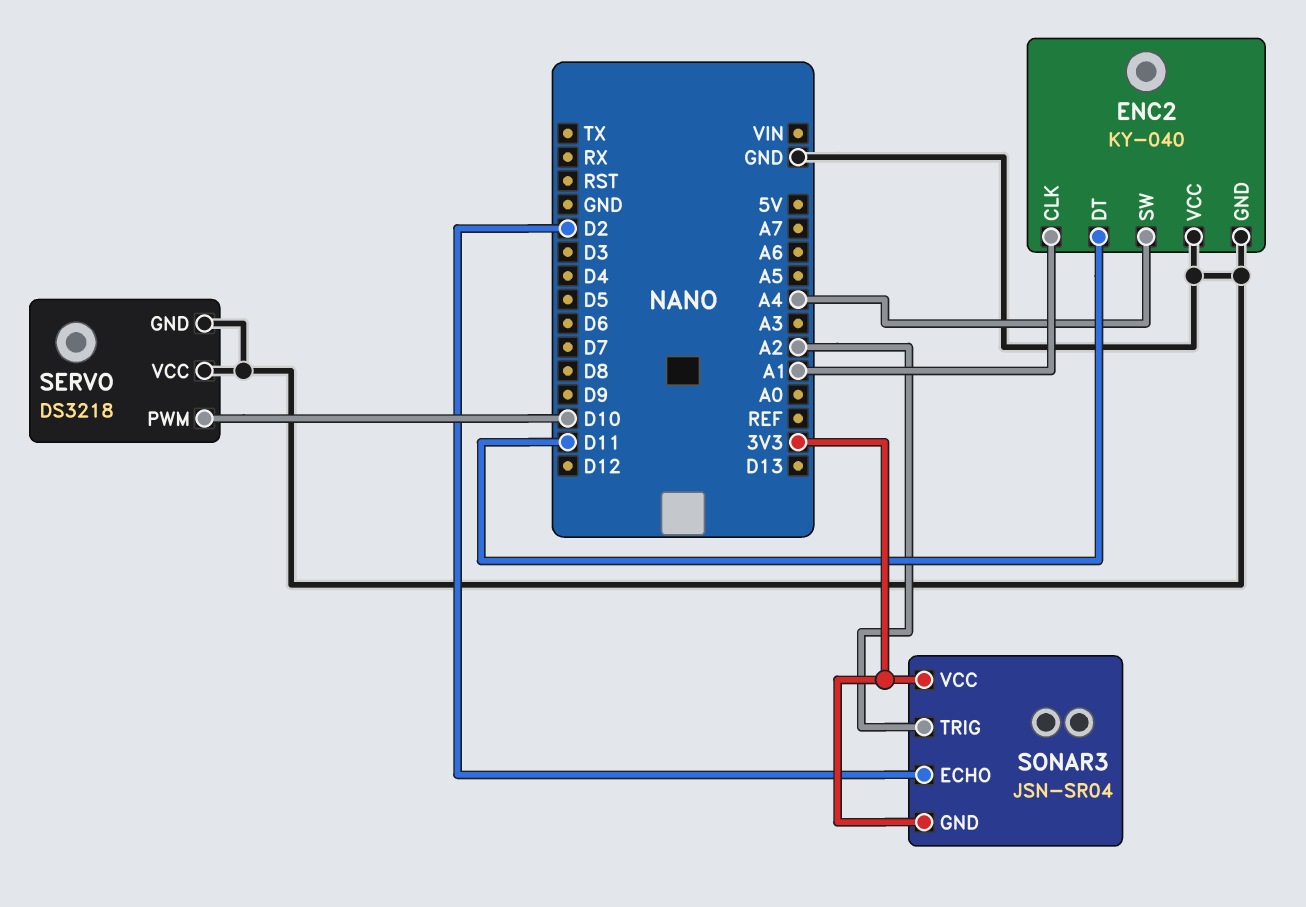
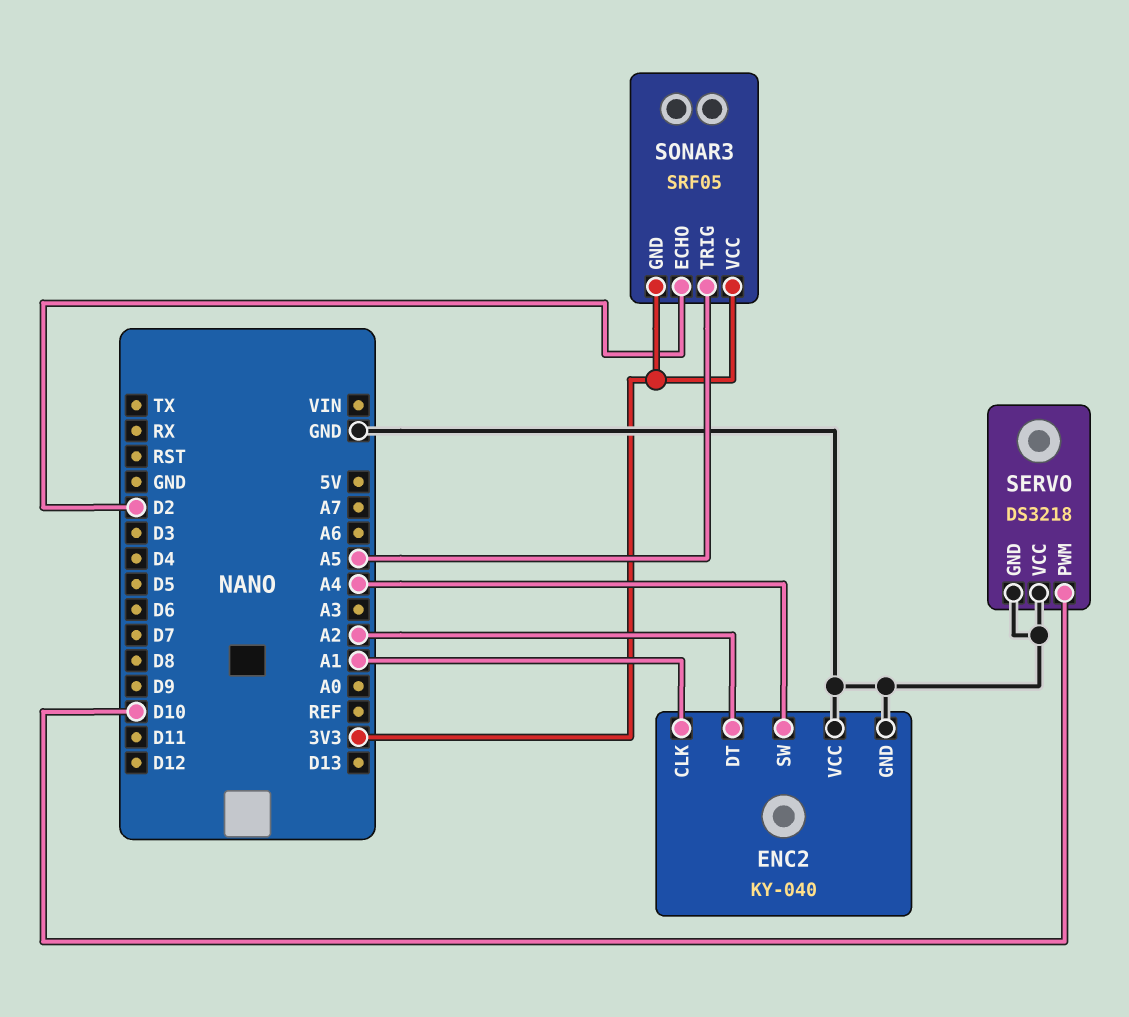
ENC2 pin DT: D11 -> A2
SONAR3: JSN-SR04 -> SRF05
SONAR3 pin TRIG: A2 -> A5

